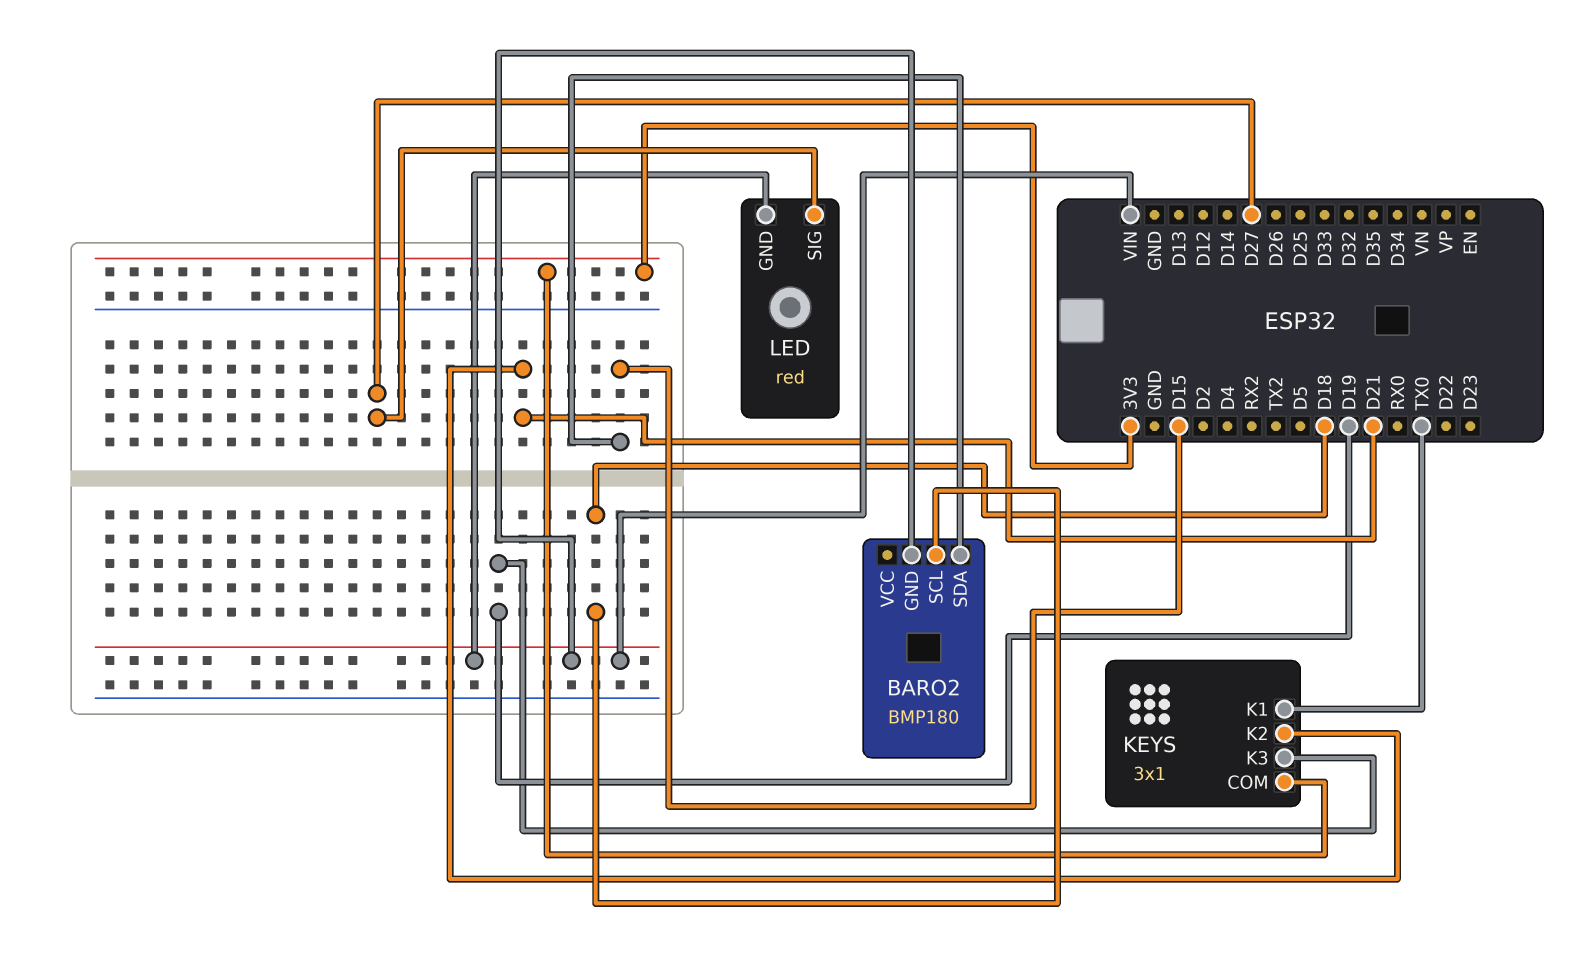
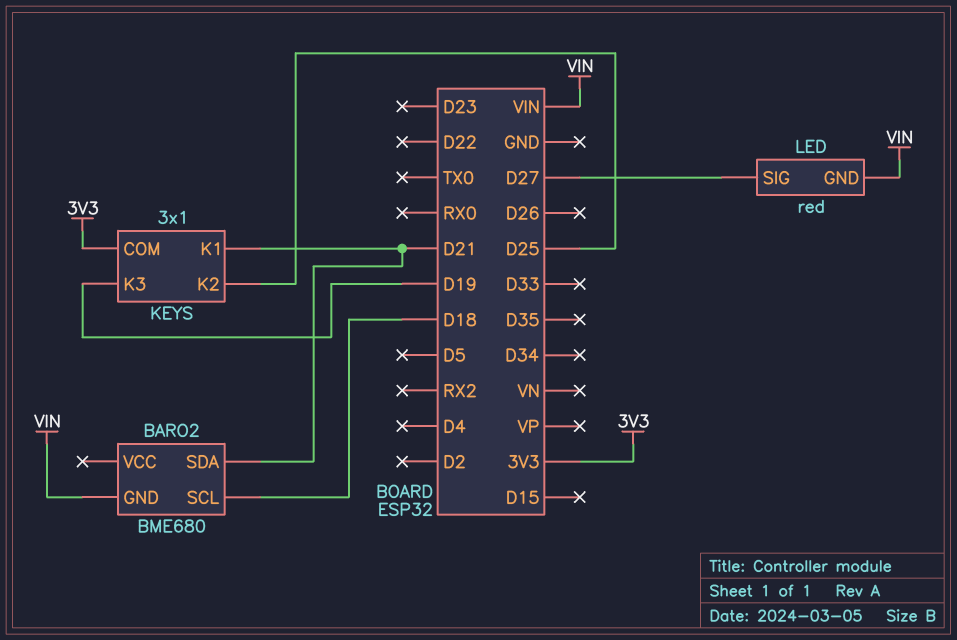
BARO2: BMP180 -> BME680
BARO2 pin SDA: D15 -> D21
KEYS pin K1: TX0 -> D21
KEYS pin K2: D21 -> D25

